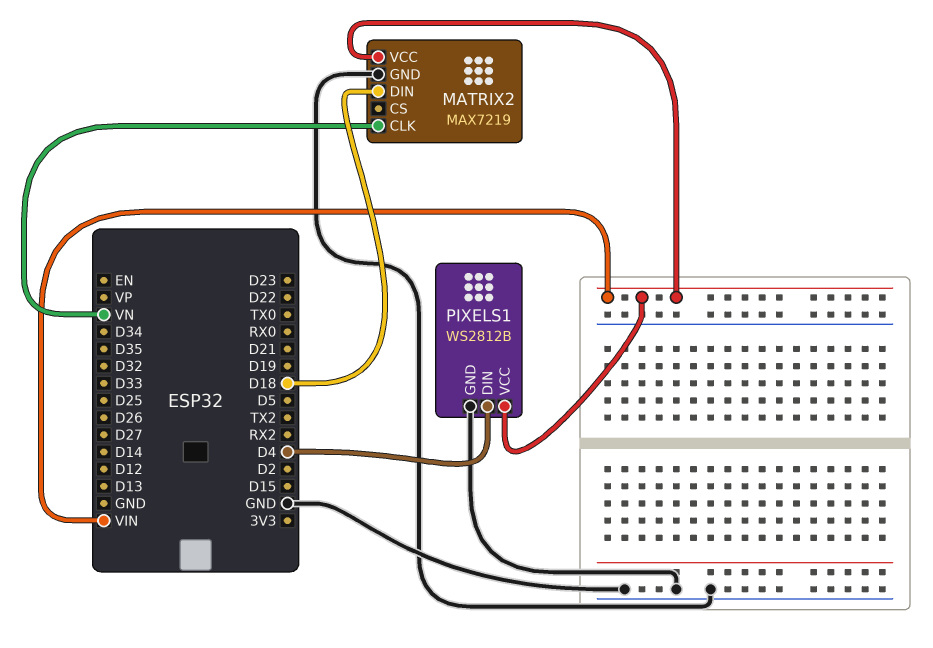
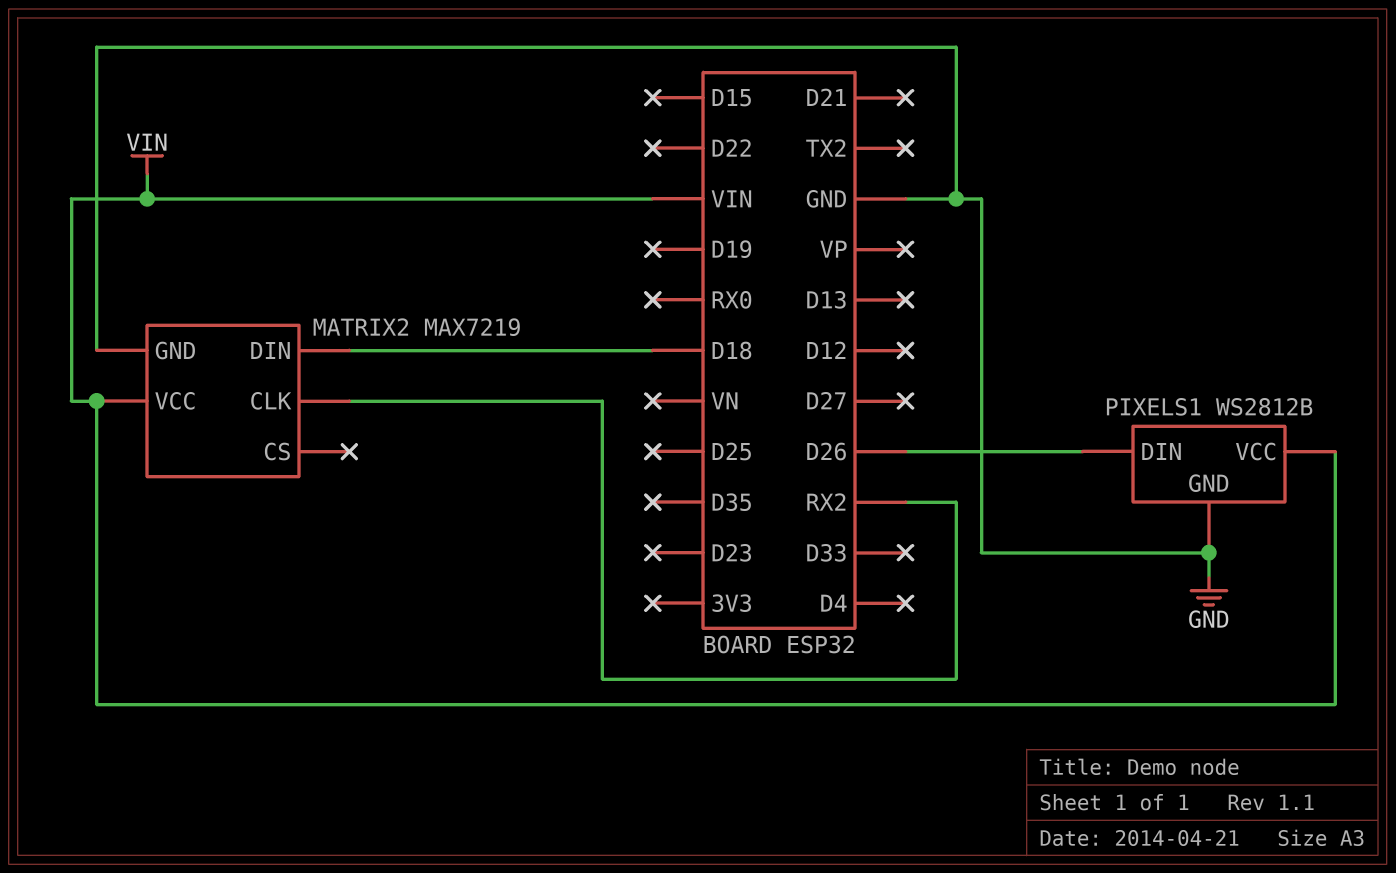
MATRIX2 pin CLK: VN -> RX2
PIXELS1 pin DIN: D4 -> D26

